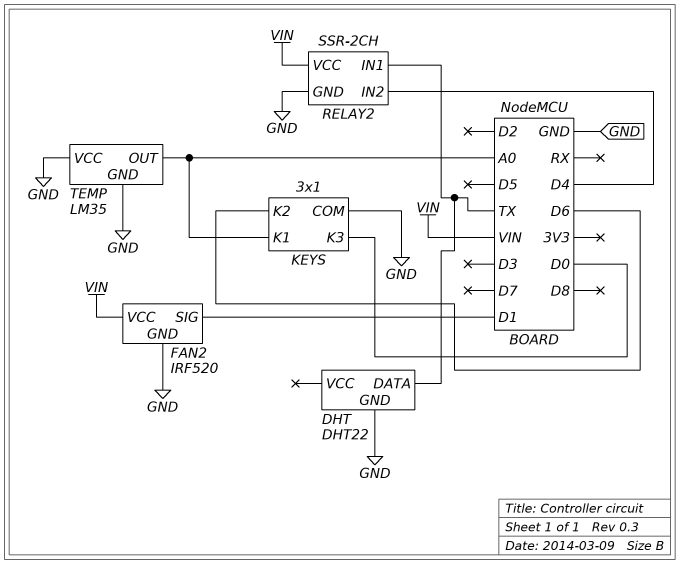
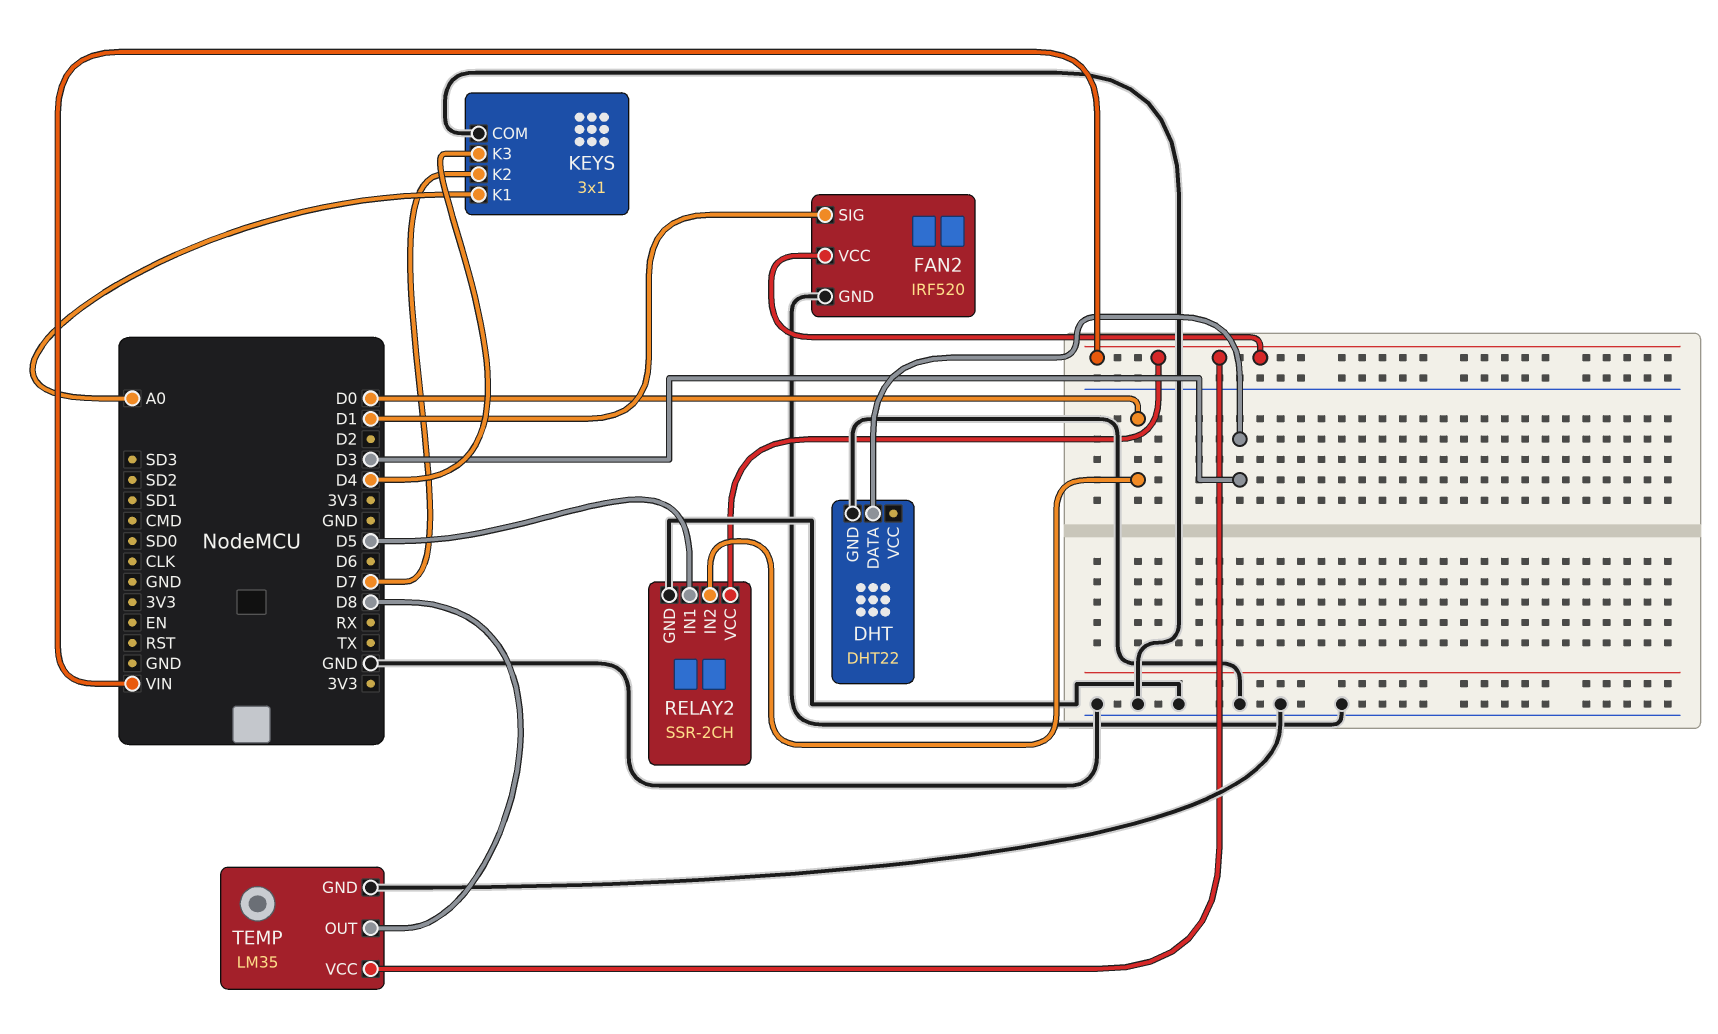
DHT pin DATA: TX -> D3
KEYS pin K2: D6 -> D7
KEYS pin K3: D0 -> D4
RELAY2 pin IN1: TX -> D5
RELAY2 pin IN2: D4 -> D0
TEMP pin OUT: A0 -> D8
TEMP pin VCC: GND -> VIN

